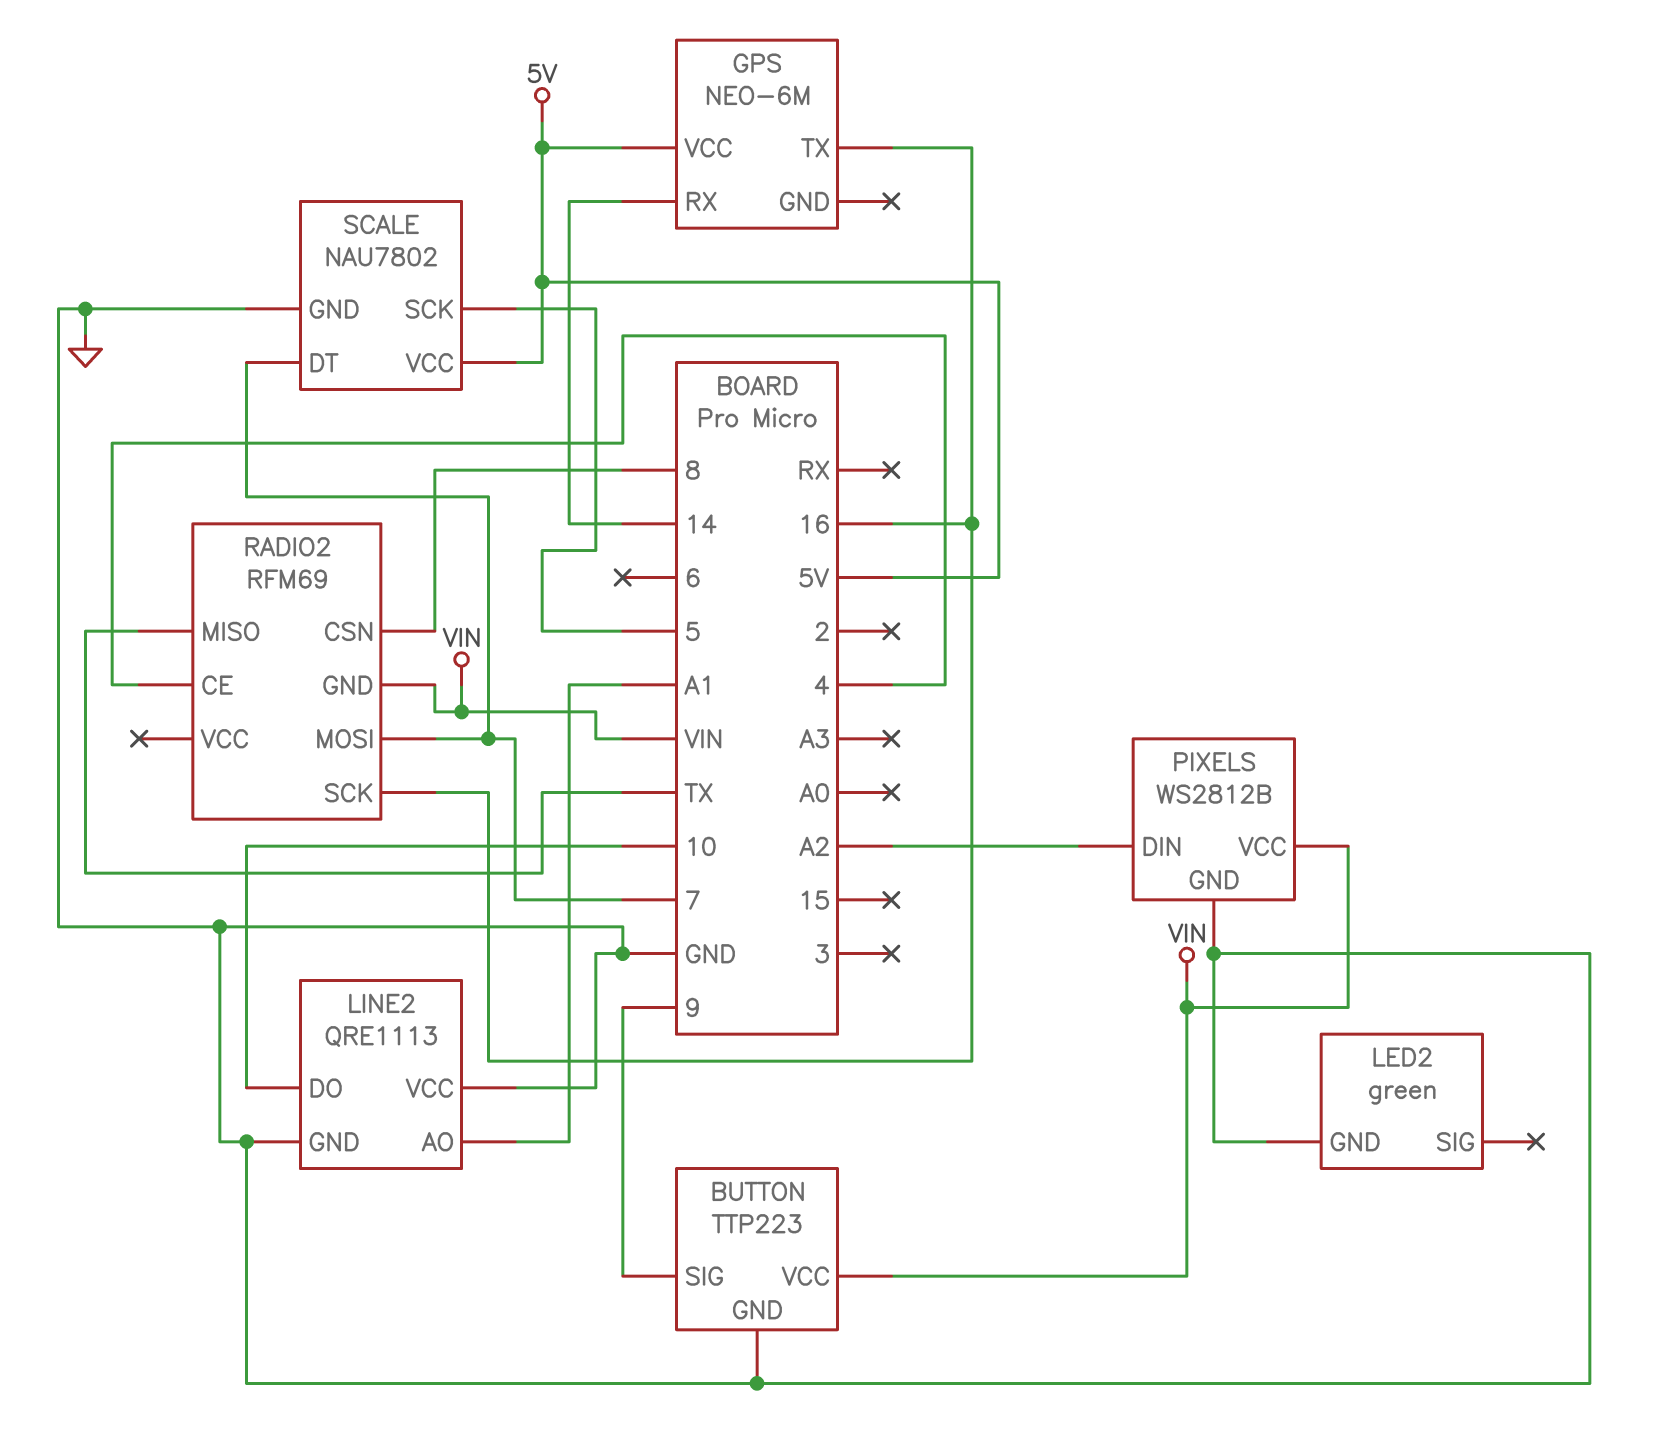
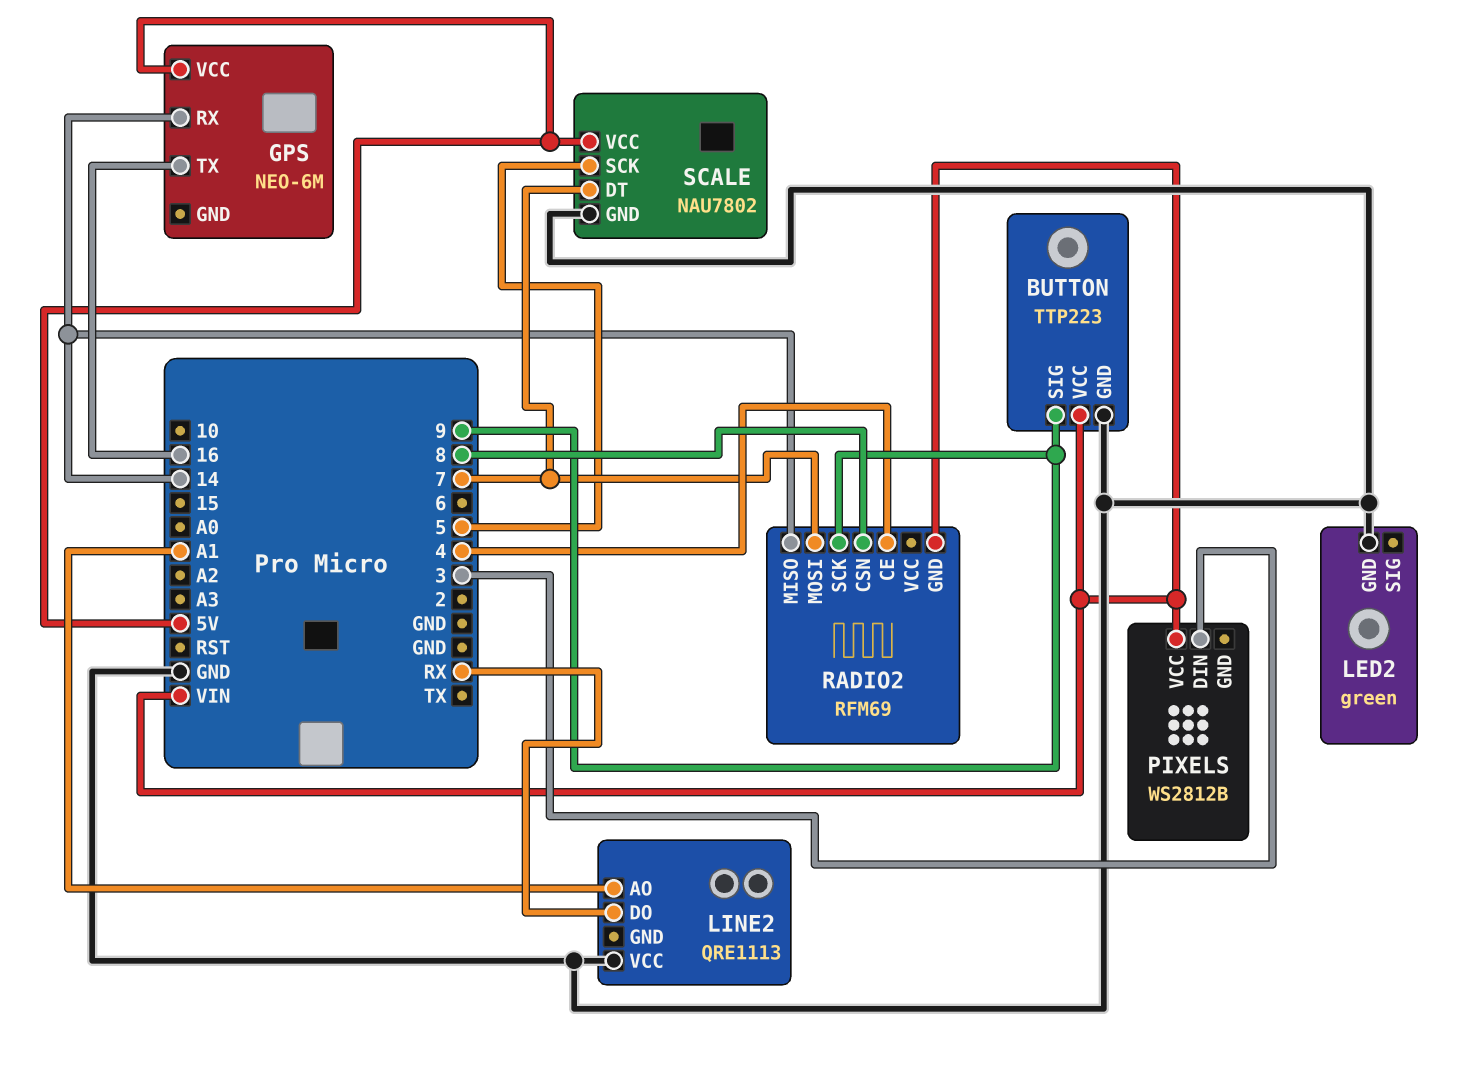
LINE2 pin DO: 10 -> RX
LINE2 pin GND: GND -> none
PIXELS pin DIN: A2 -> 3
PIXELS pin GND: GND -> none
RADIO2 pin MISO: TX -> 14
RADIO2 pin SCK: 16 -> 9

